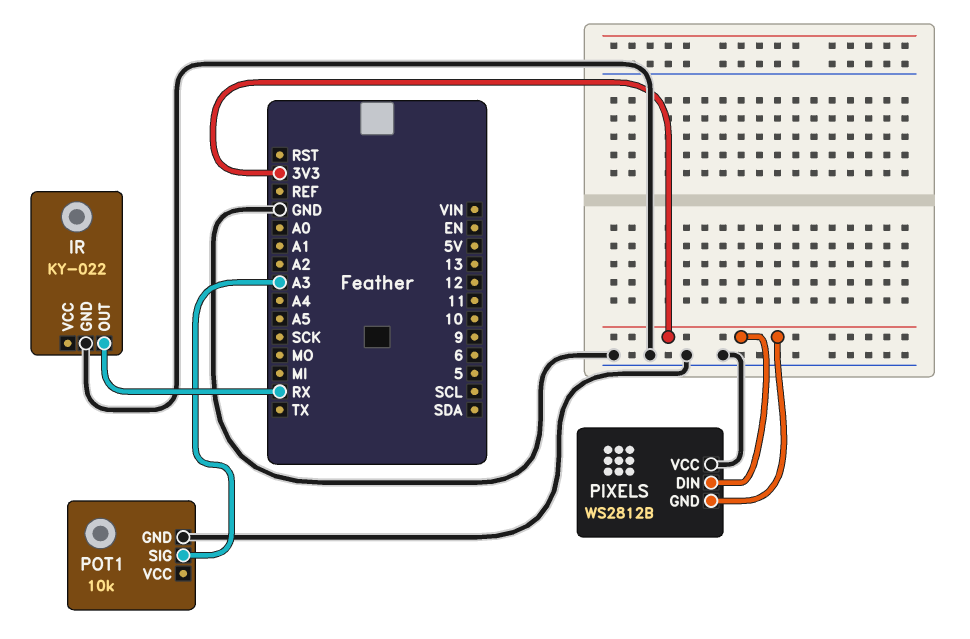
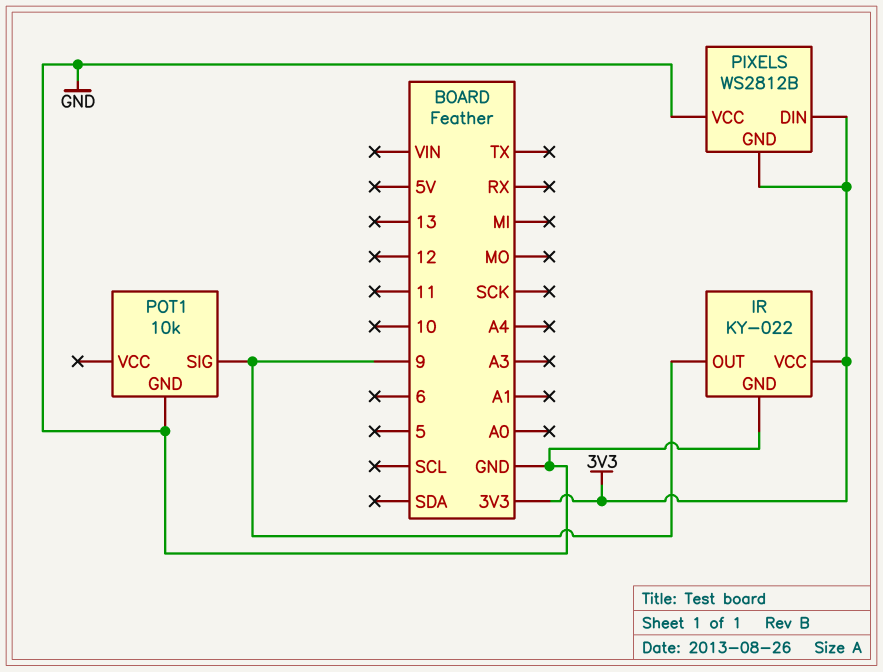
IR pin OUT: RX -> 9
IR pin VCC: none -> 3V3
POT1 pin SIG: A3 -> 9

